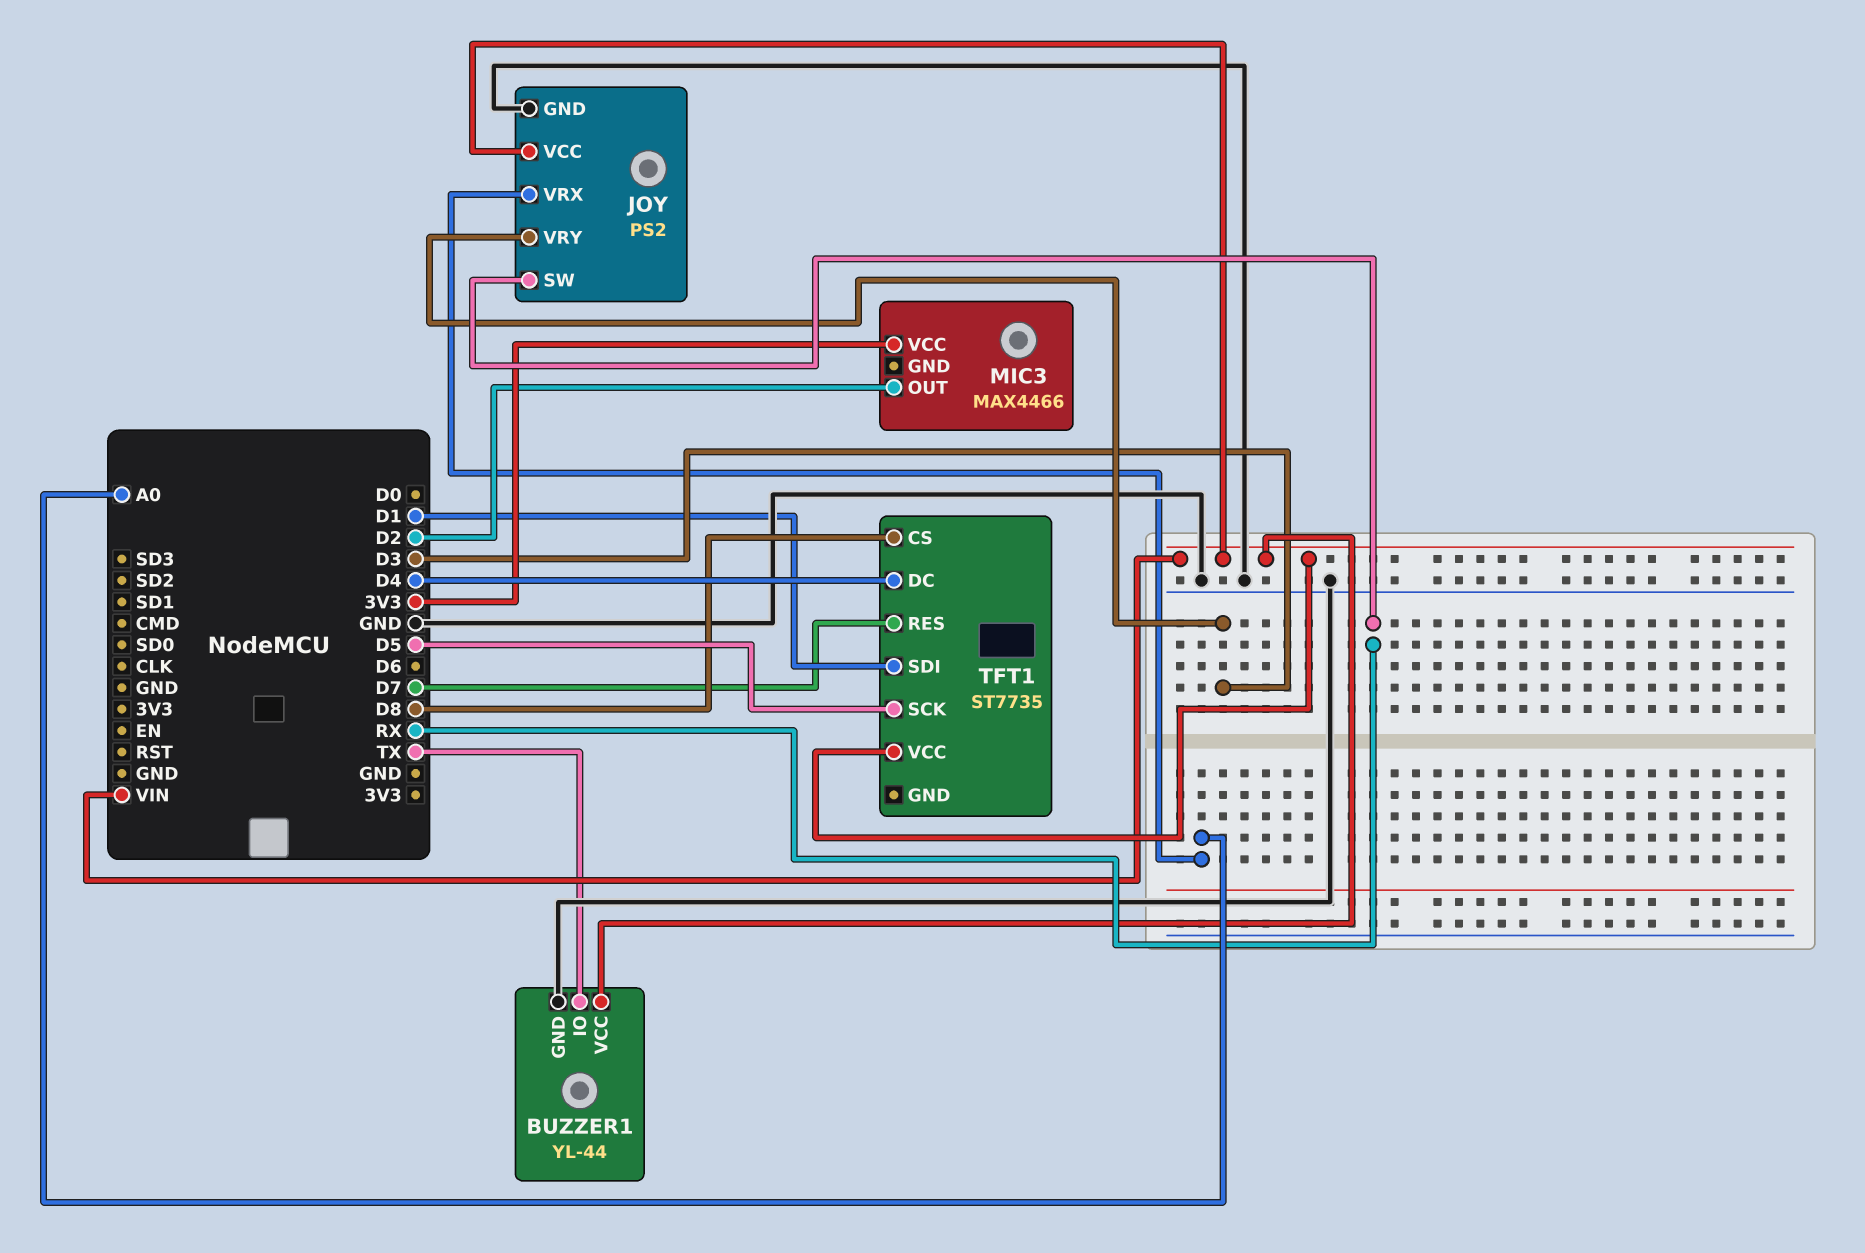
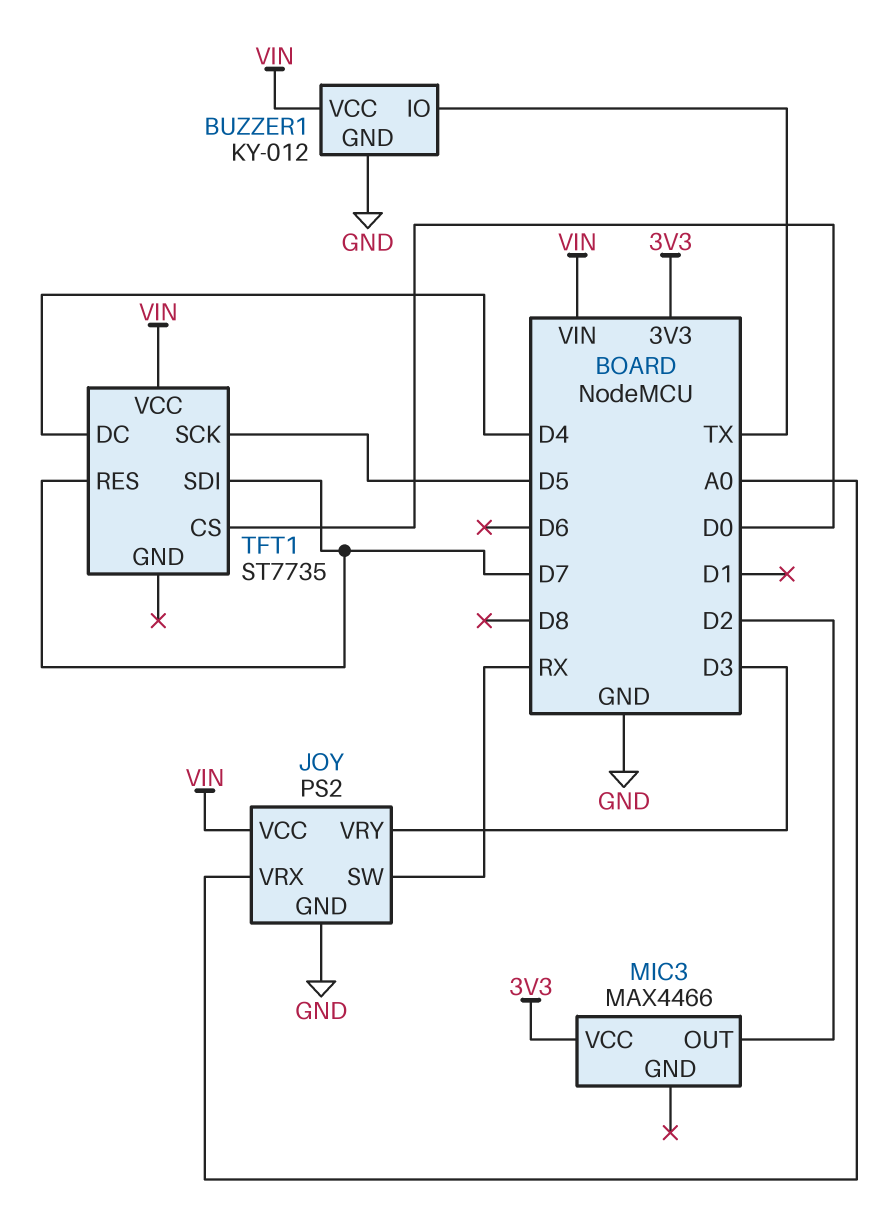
BUZZER1: YL-44 -> KY-012
TFT1 pin CS: D8 -> D0
TFT1 pin SDI: D1 -> D7

